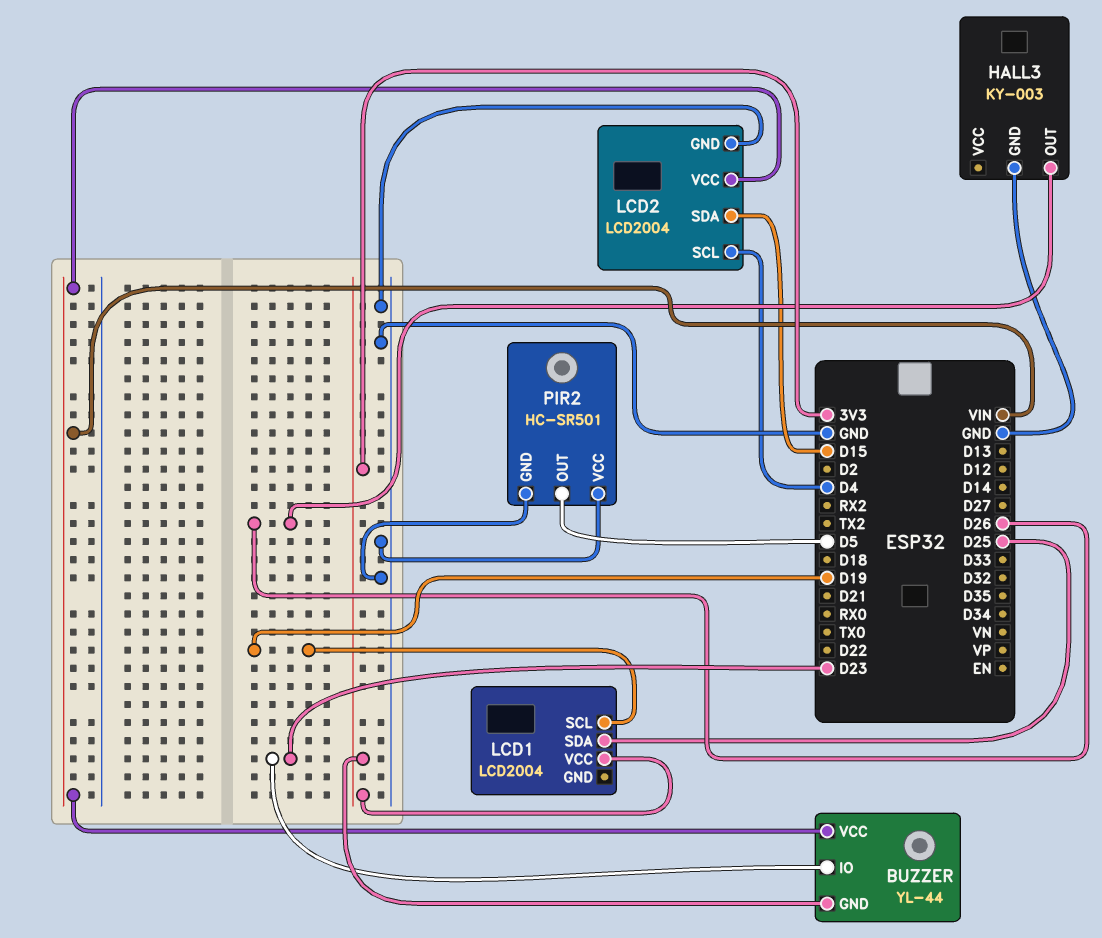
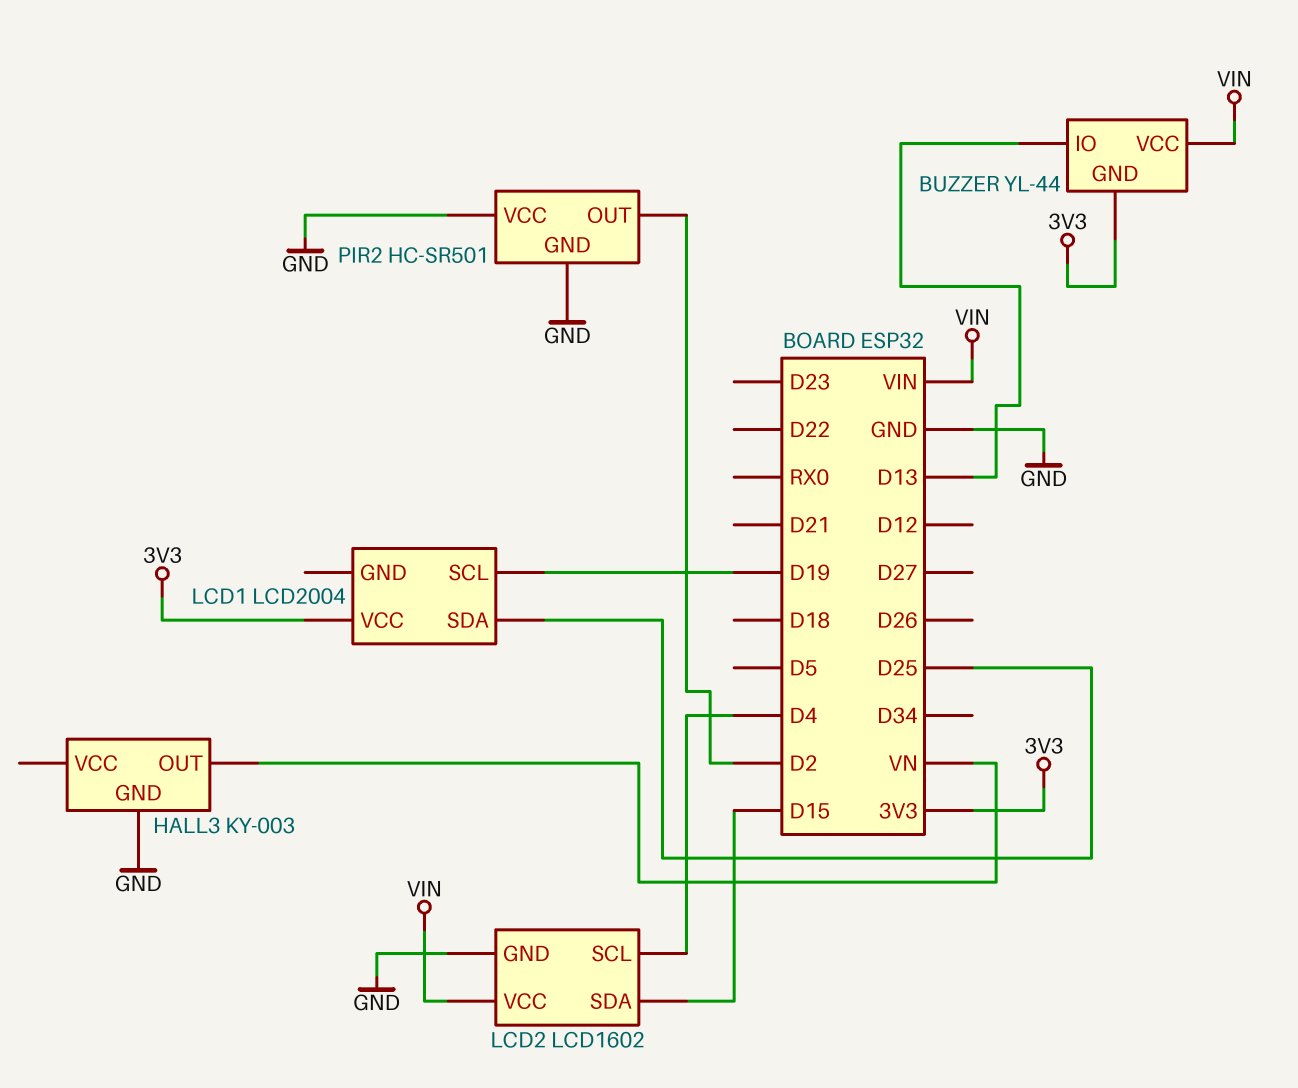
BUZZER pin IO: D23 -> D13
HALL3 pin OUT: D26 -> VN
LCD2: LCD2004 -> LCD1602
PIR2 pin OUT: D5 -> D2

